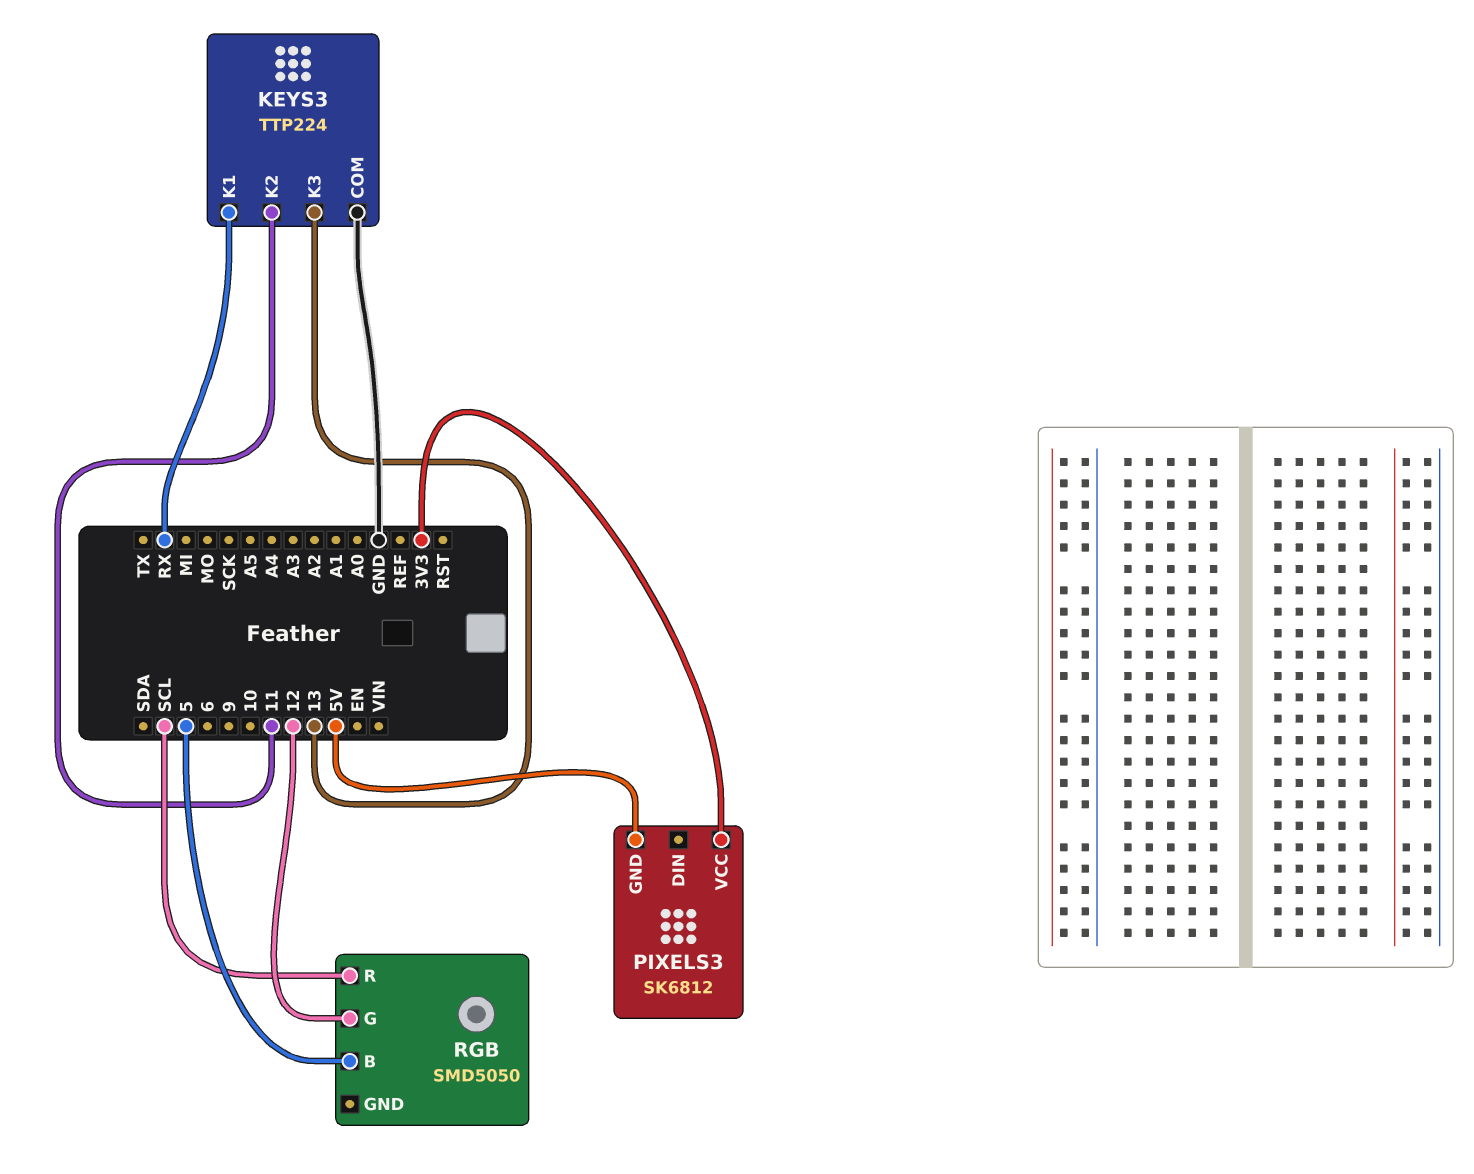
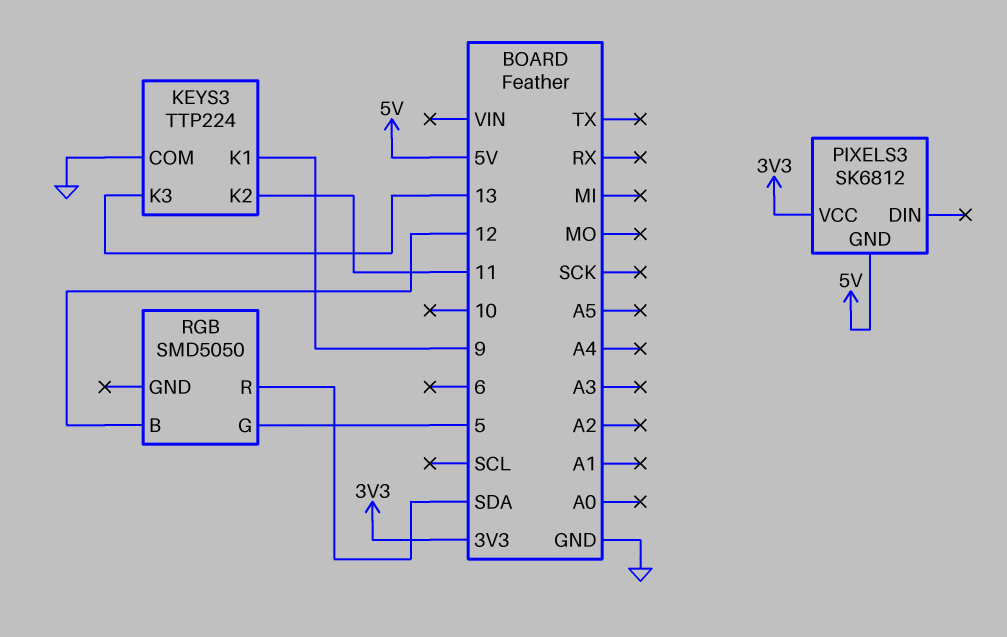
KEYS3 pin K1: RX -> 9
RGB pin B: 5 -> 12
RGB pin G: 12 -> 5
RGB pin R: SCL -> SDA

